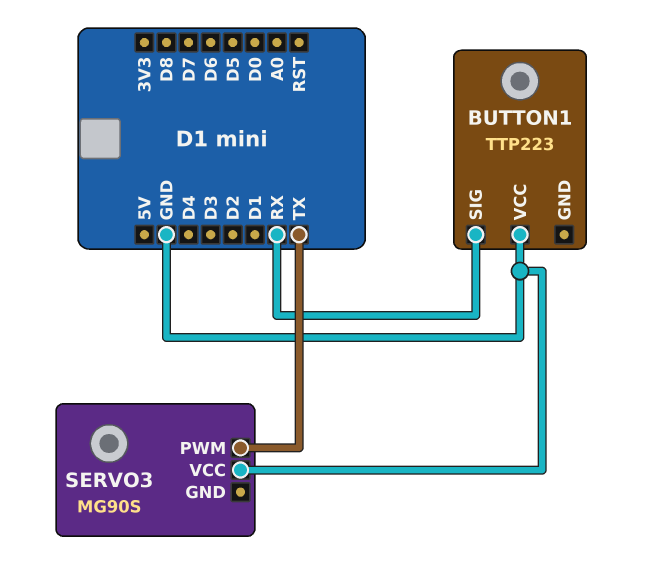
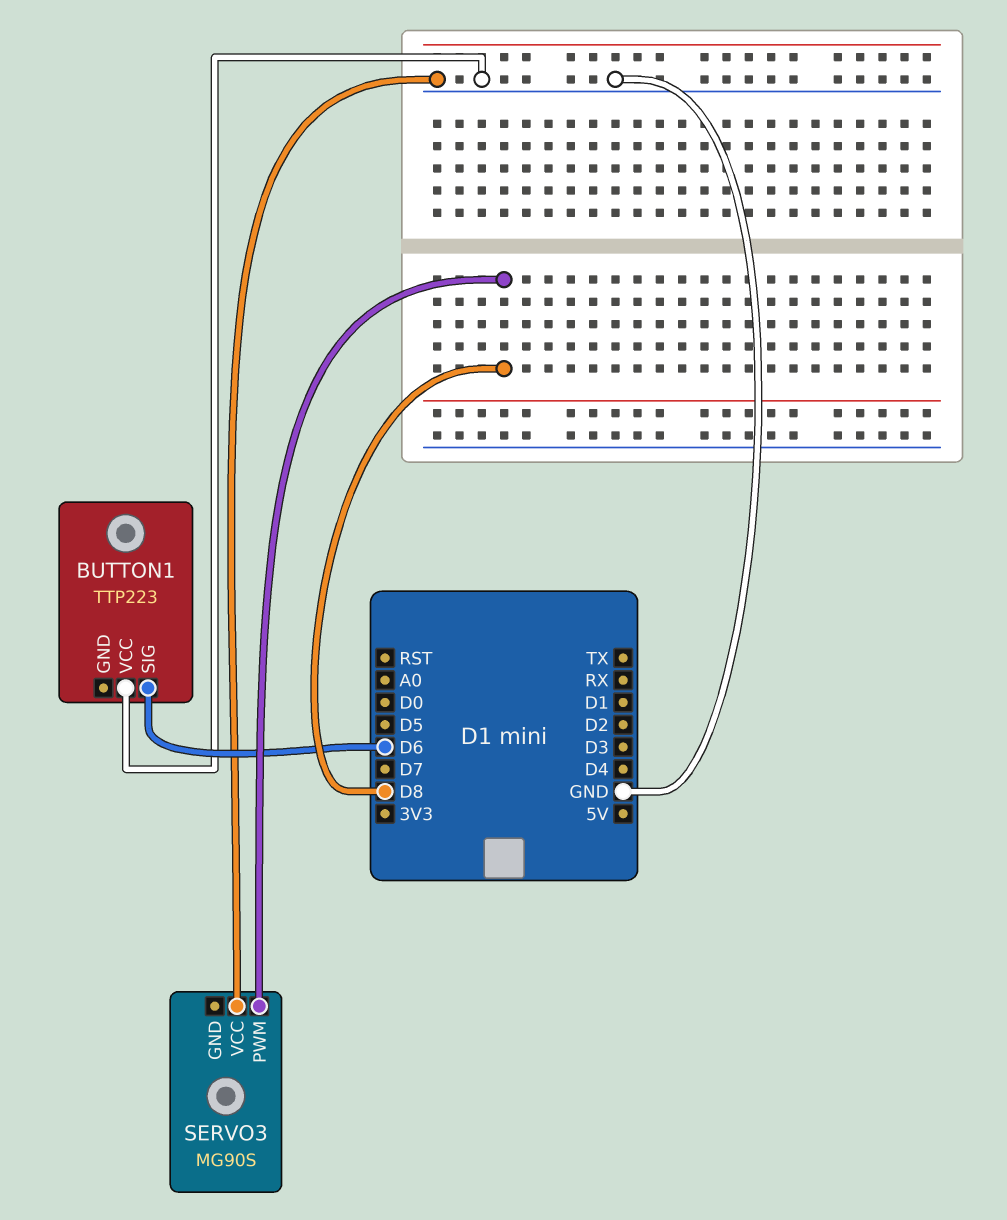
BUTTON1 pin SIG: RX -> D6
SERVO3 pin PWM: TX -> D8

